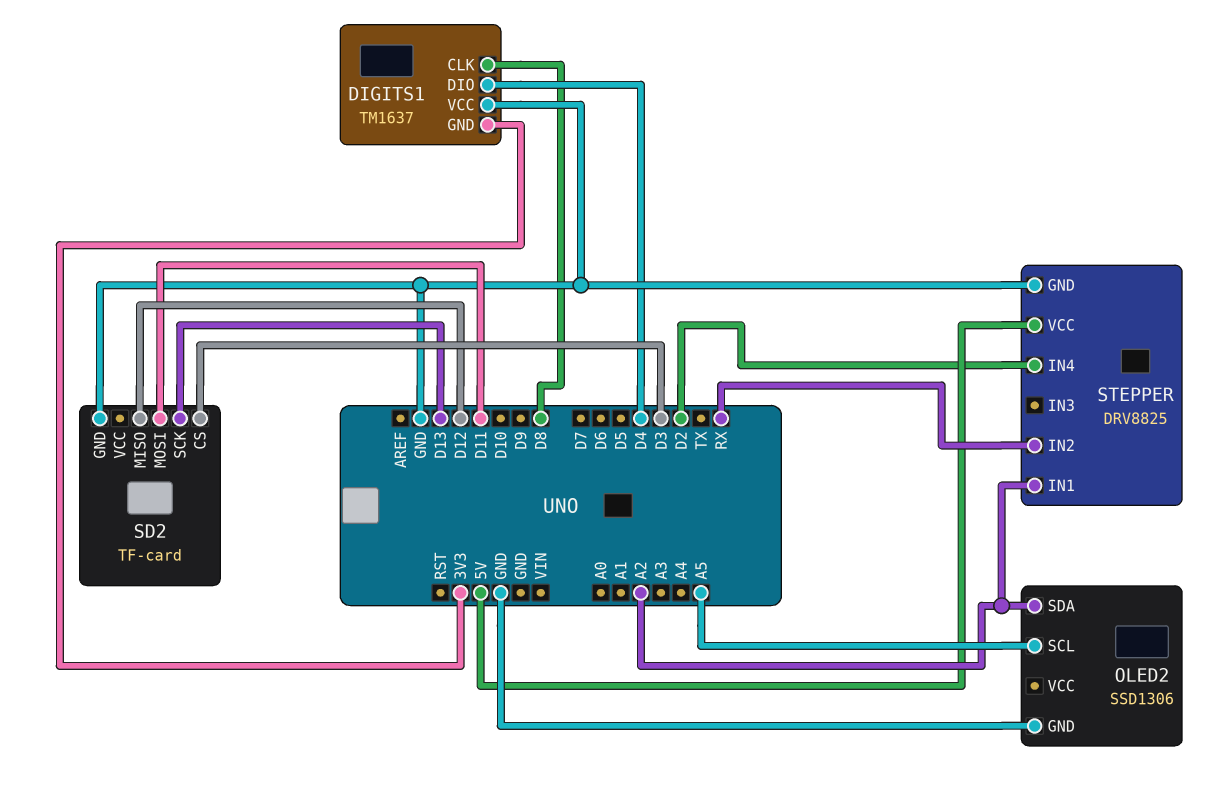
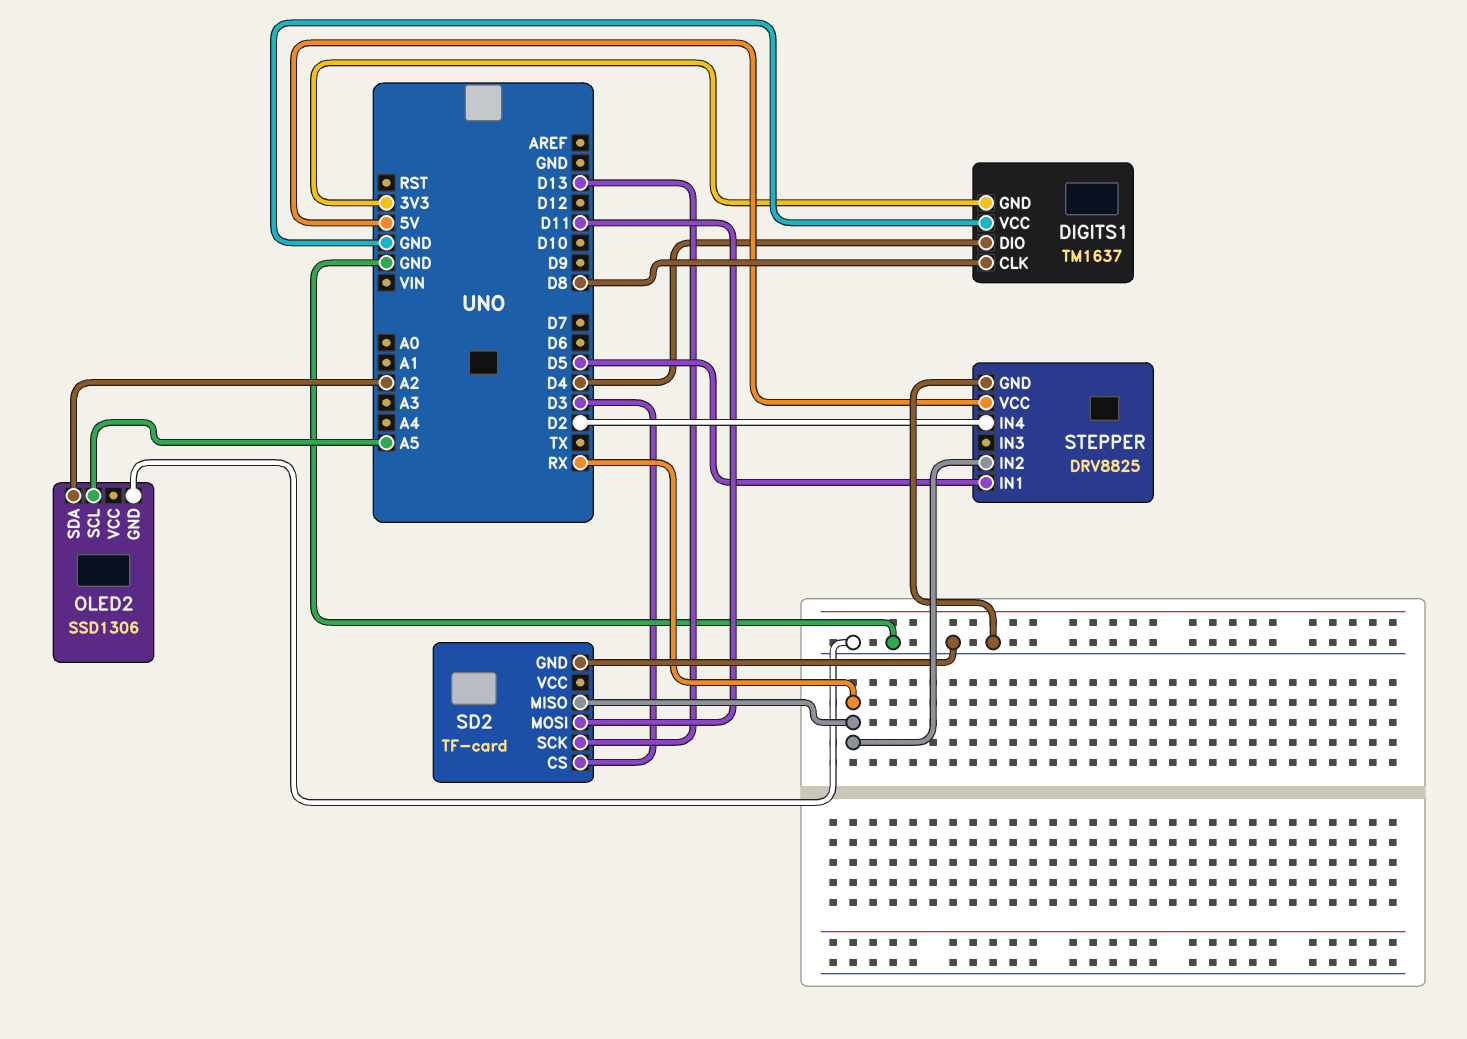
SD2 pin MISO: D12 -> RX
STEPPER pin IN1: A2 -> D5

